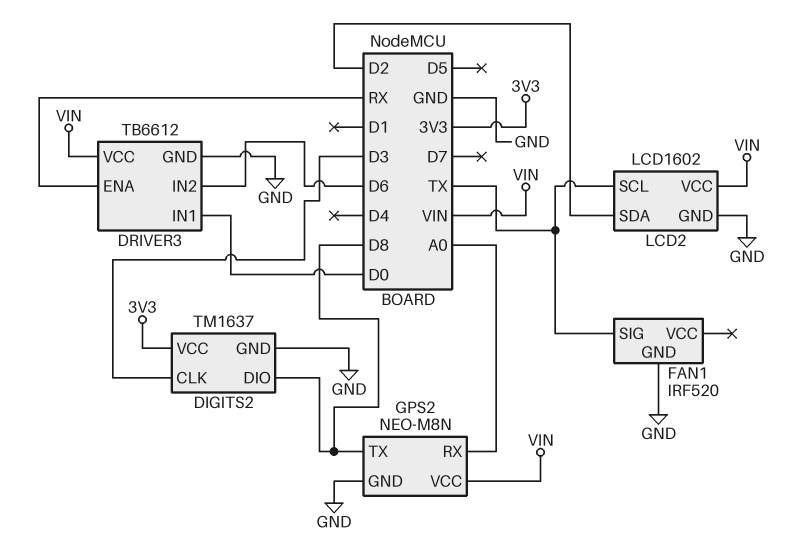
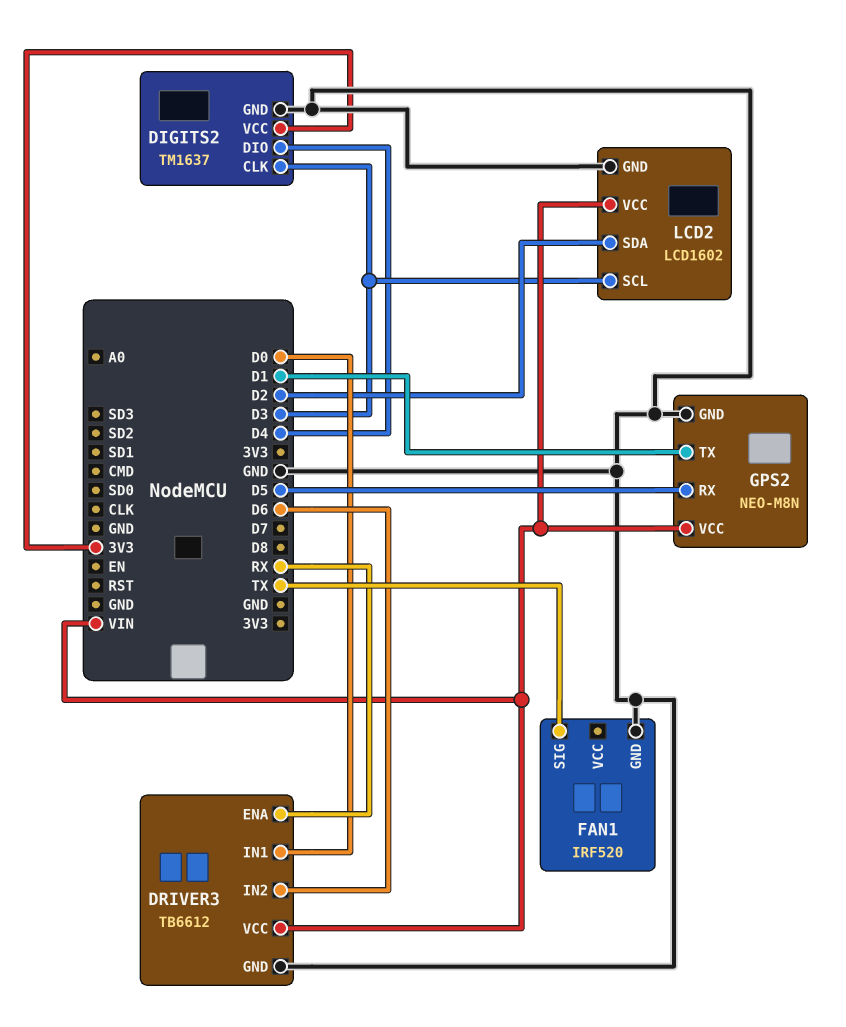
DIGITS2 pin DIO: D8 -> D4
GPS2 pin RX: A0 -> D5
GPS2 pin TX: D8 -> D1
LCD2 pin SCL: TX -> D3

